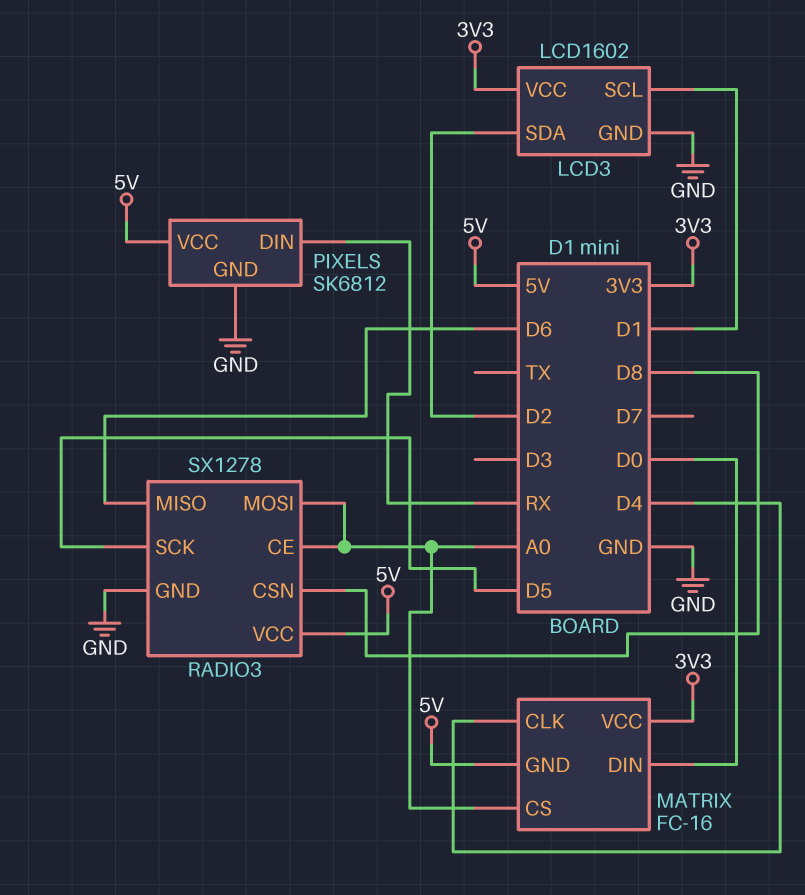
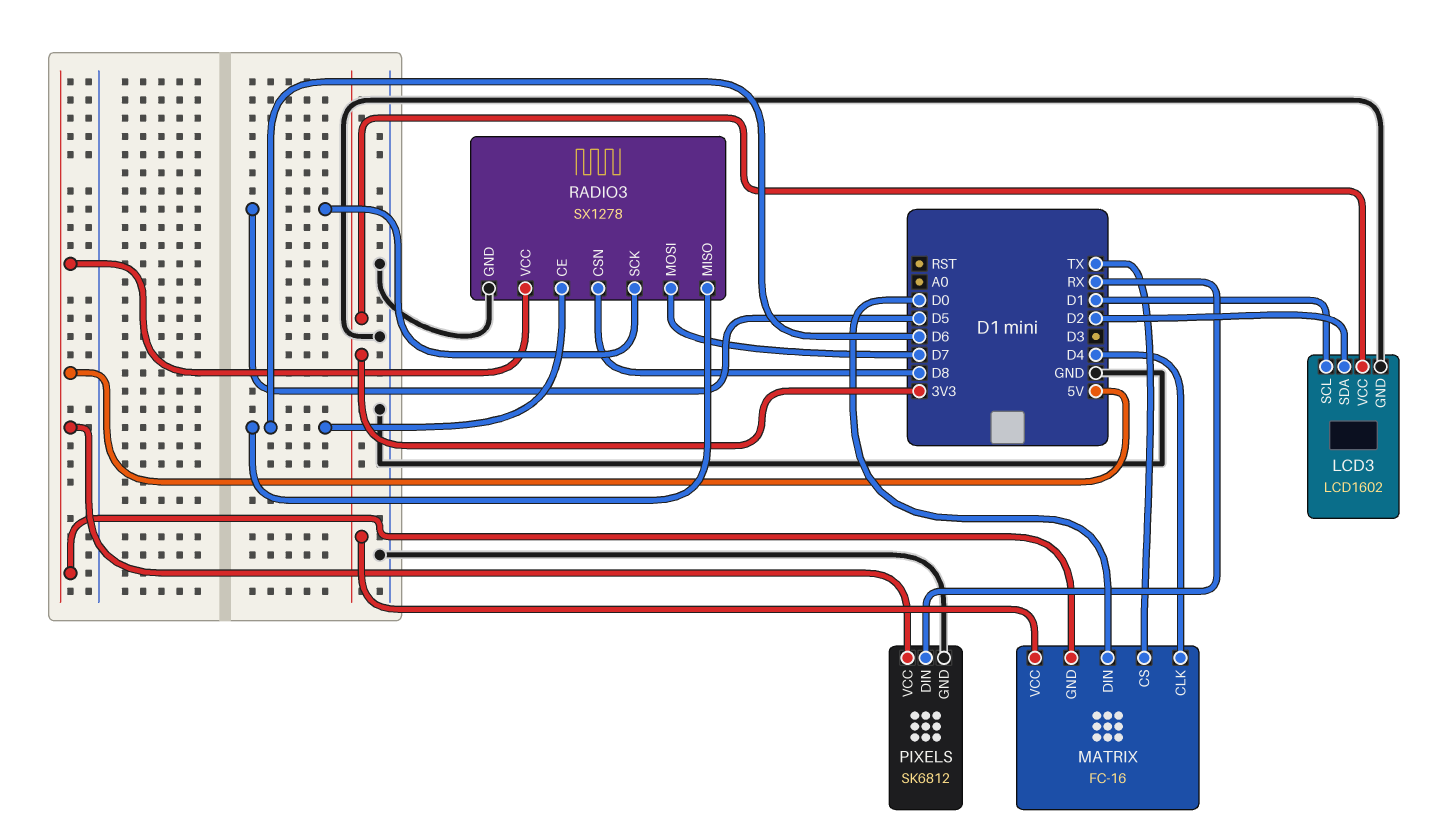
MATRIX pin CS: A0 -> TX
RADIO3 pin CE: A0 -> D6
RADIO3 pin MOSI: A0 -> D7

